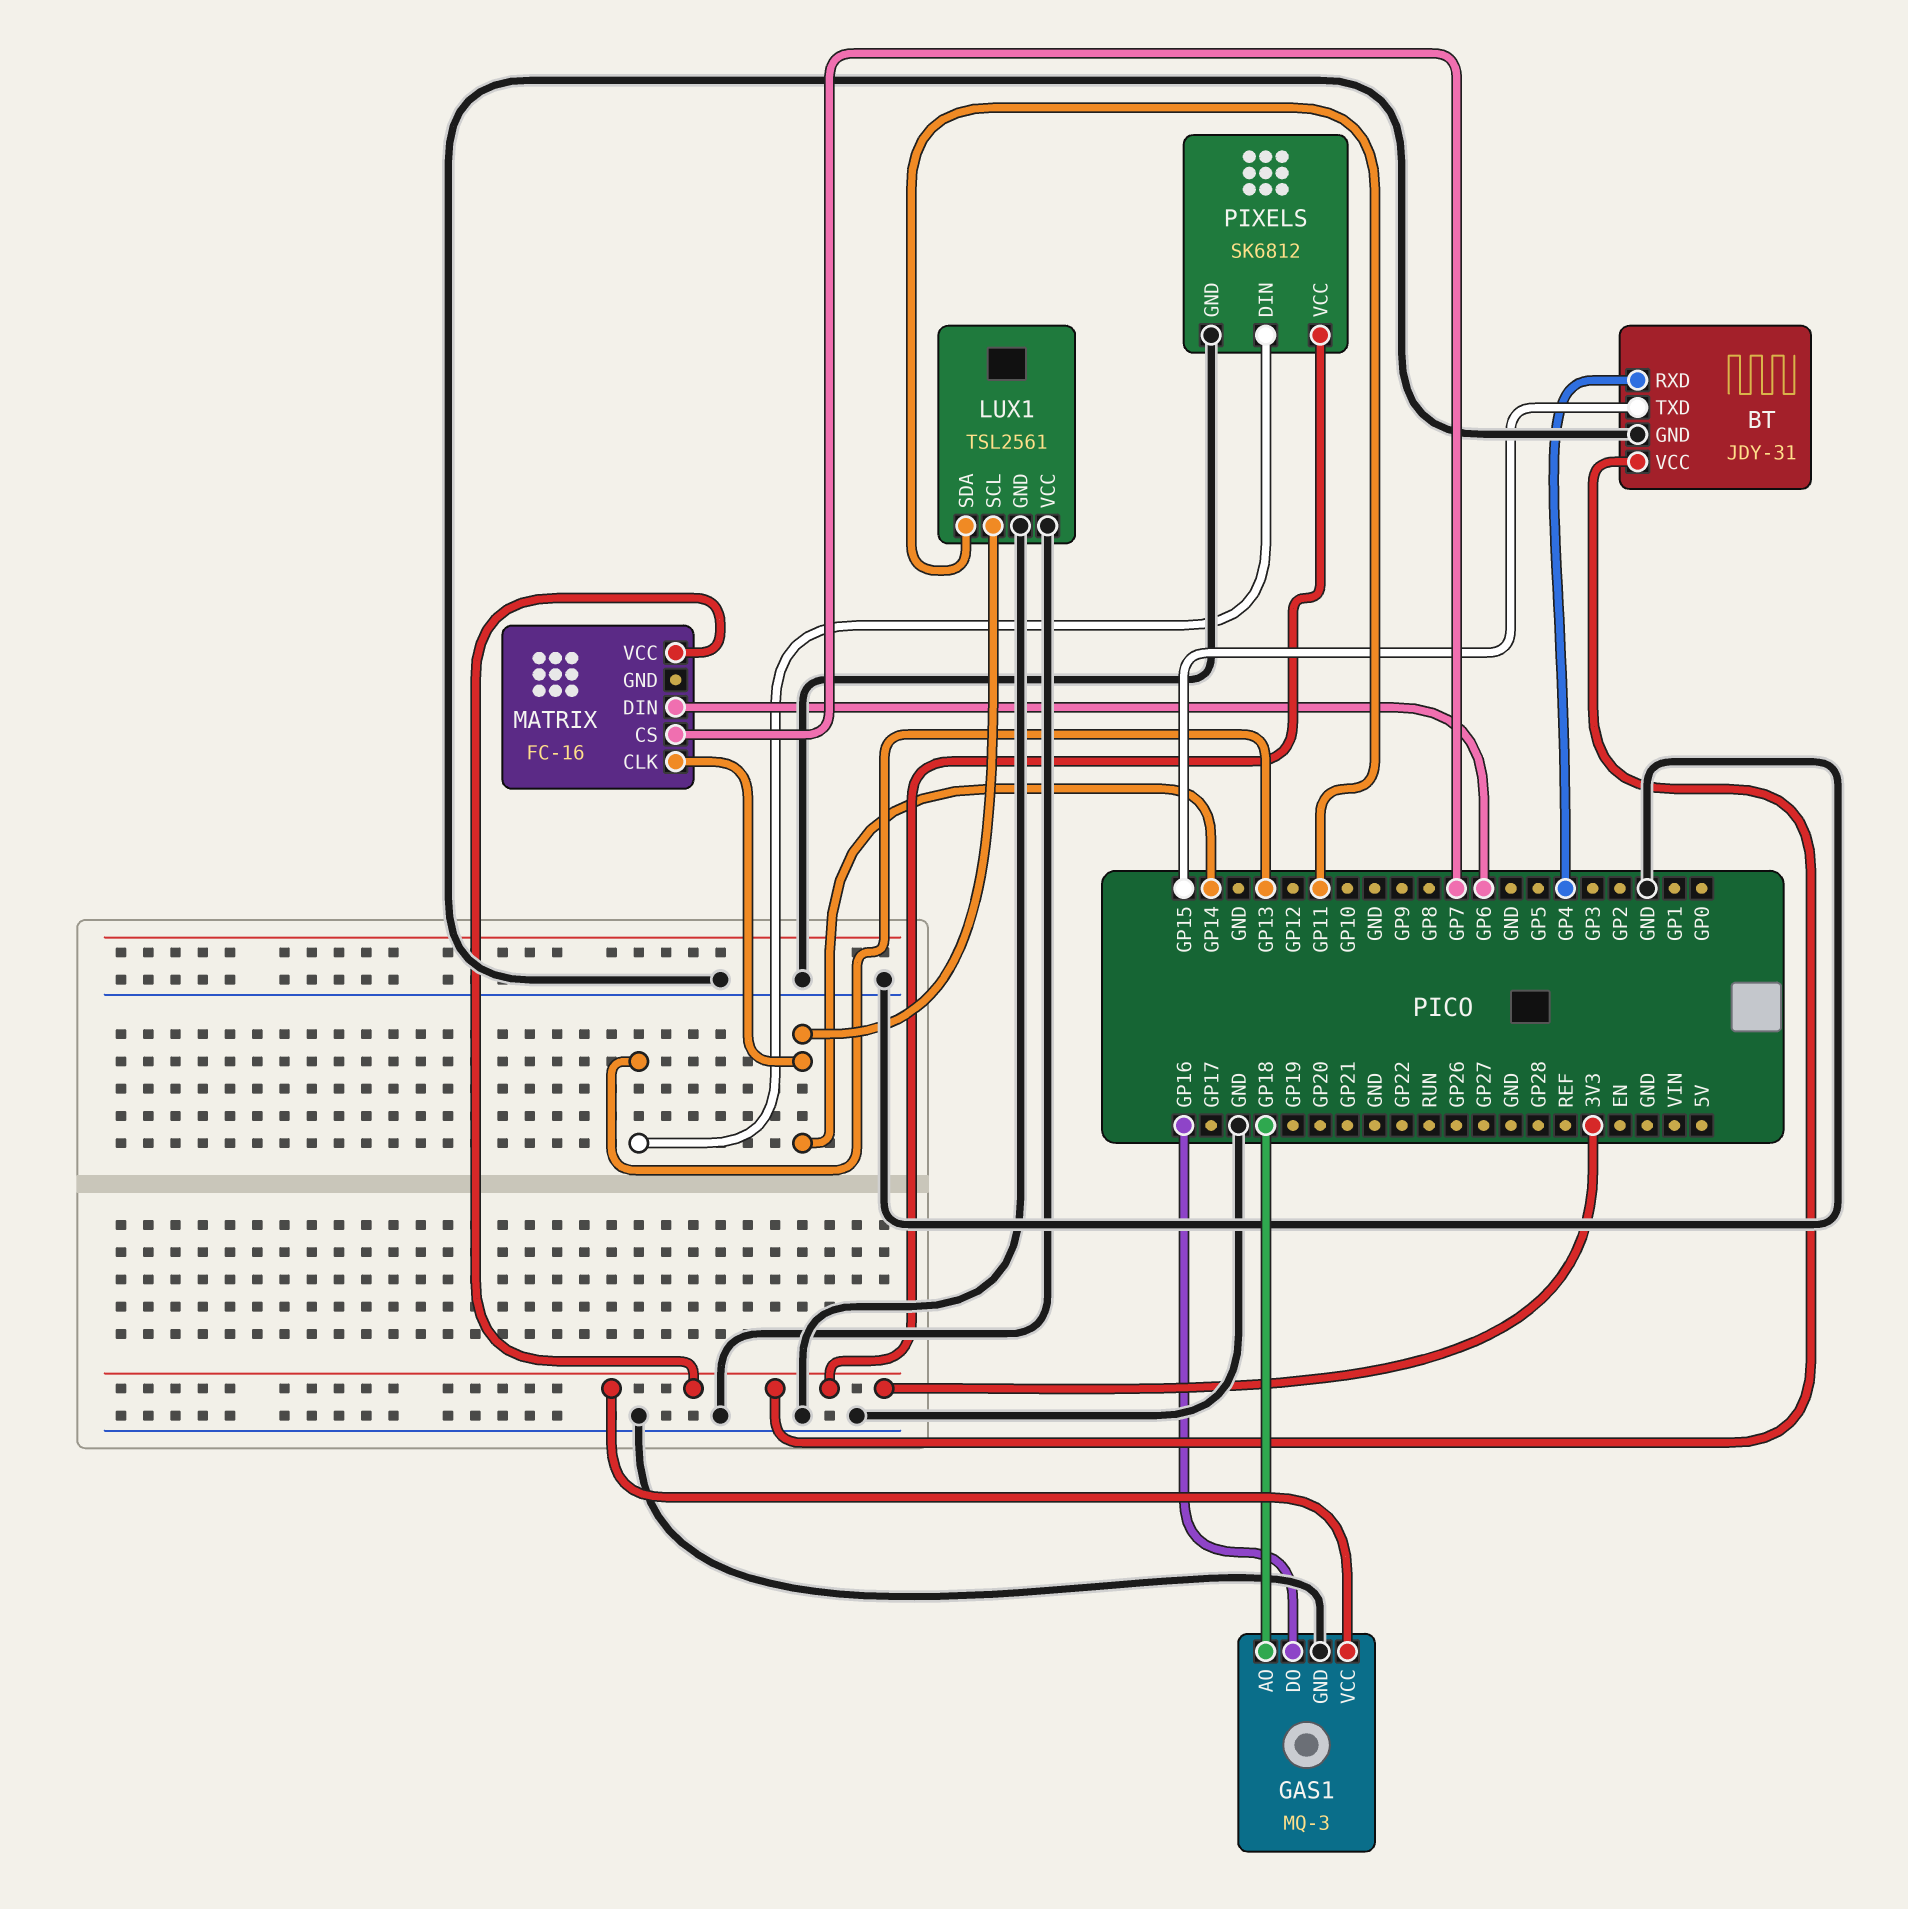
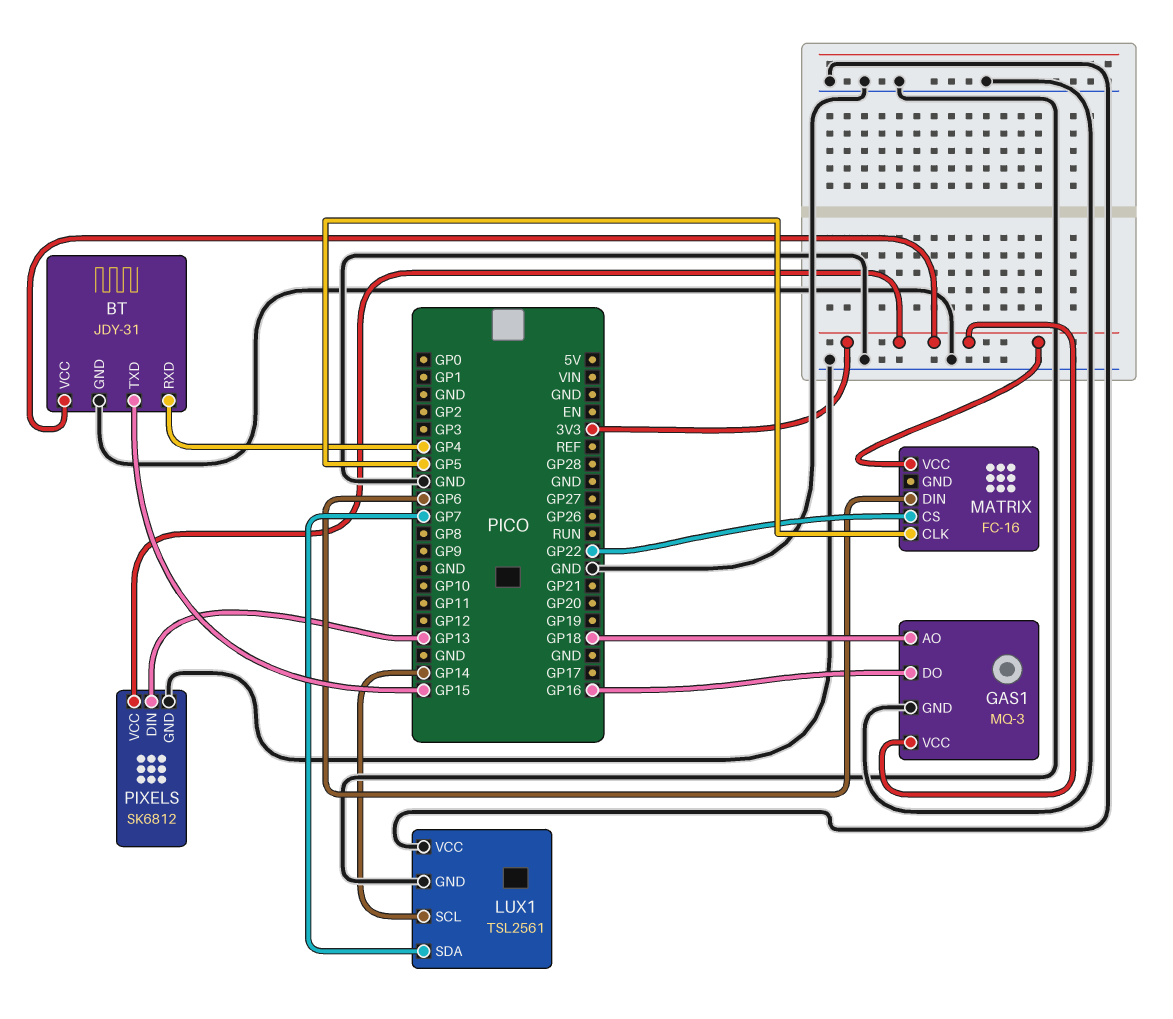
LUX1 pin SDA: GP11 -> GP7
MATRIX pin CLK: GP14 -> GP5
MATRIX pin CS: GP7 -> GP22

